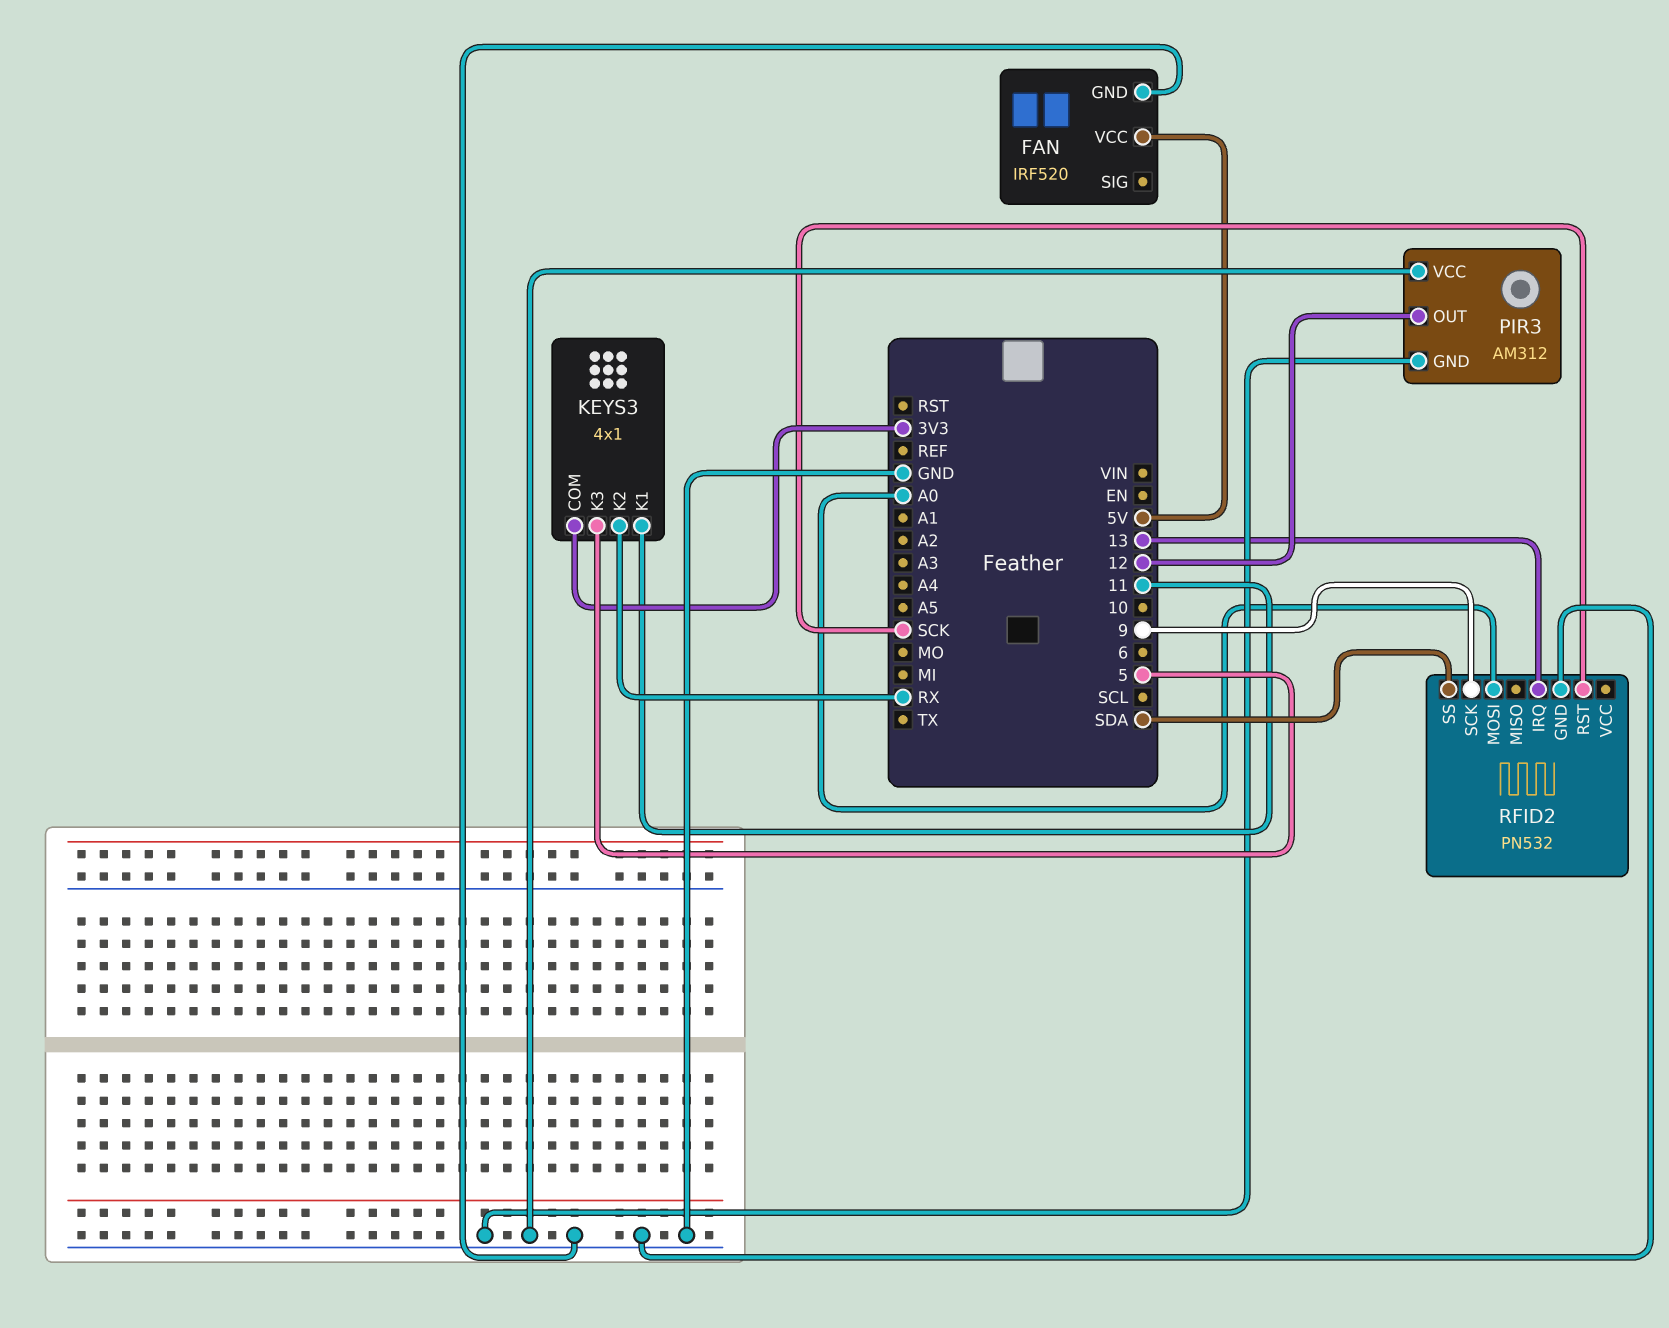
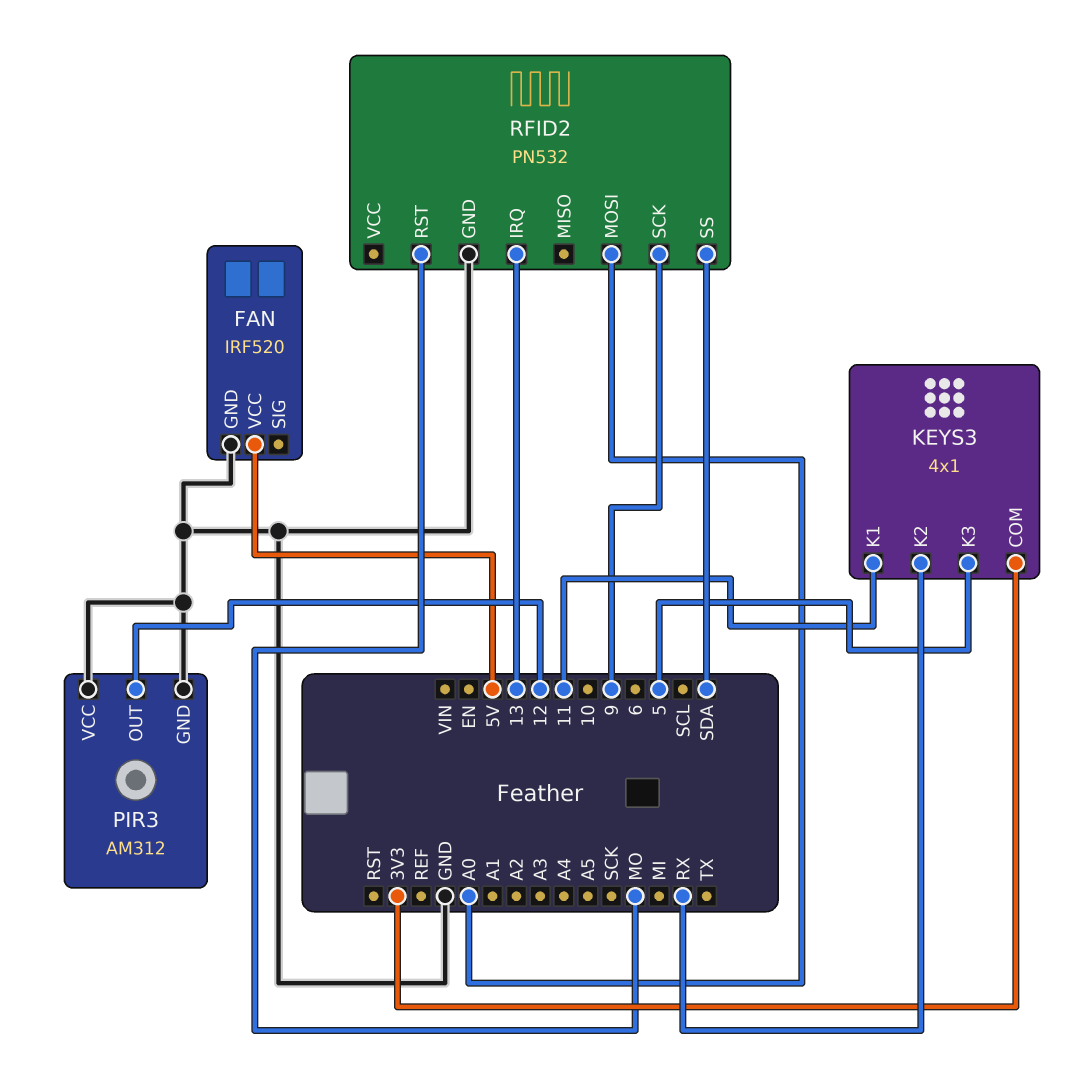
RFID2 pin RST: SCK -> MO

